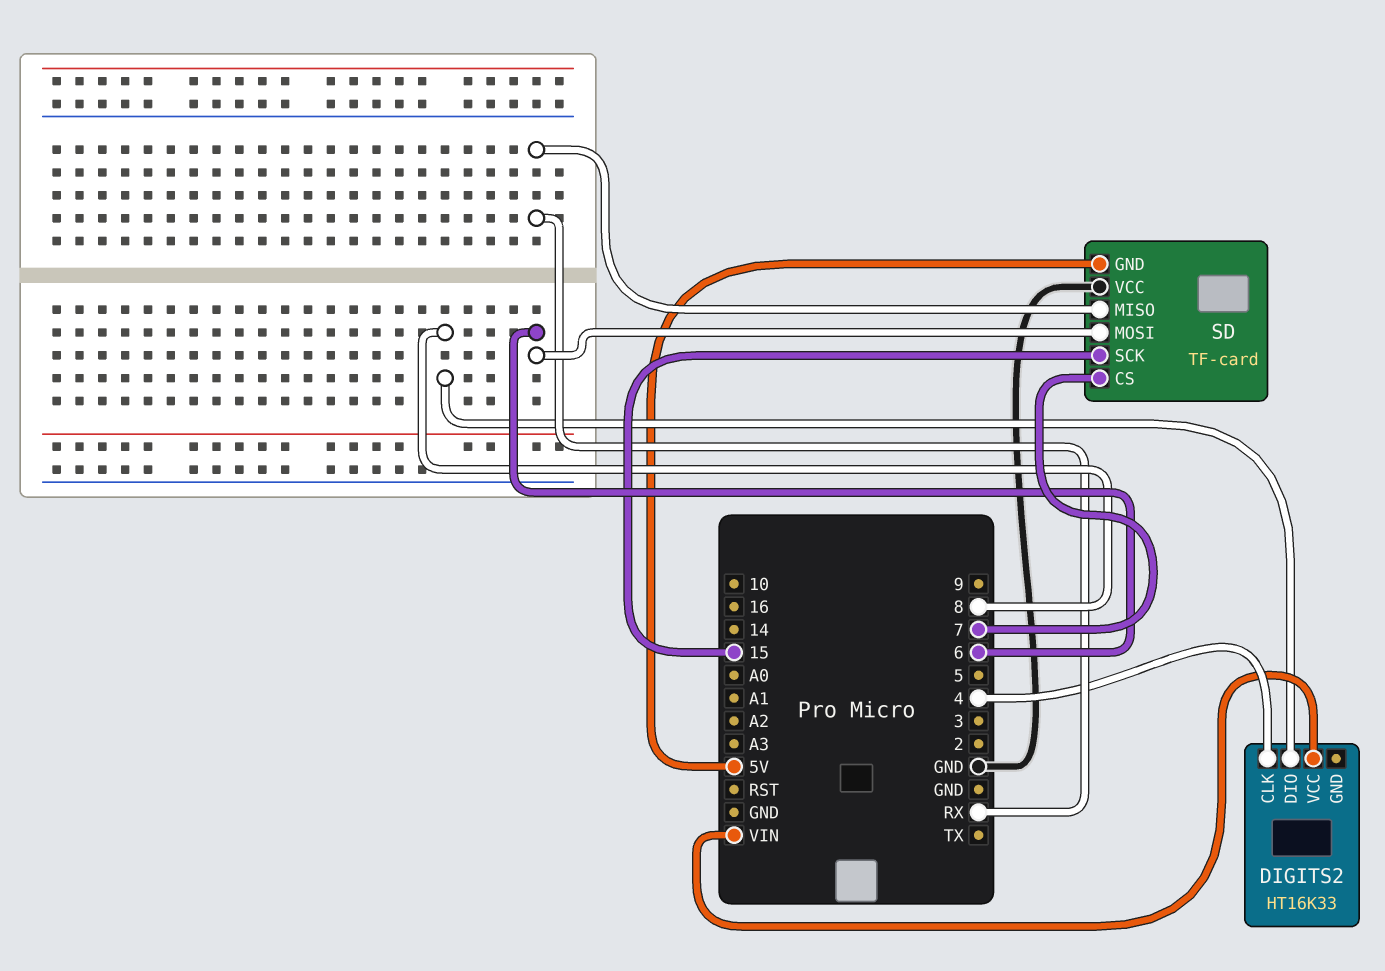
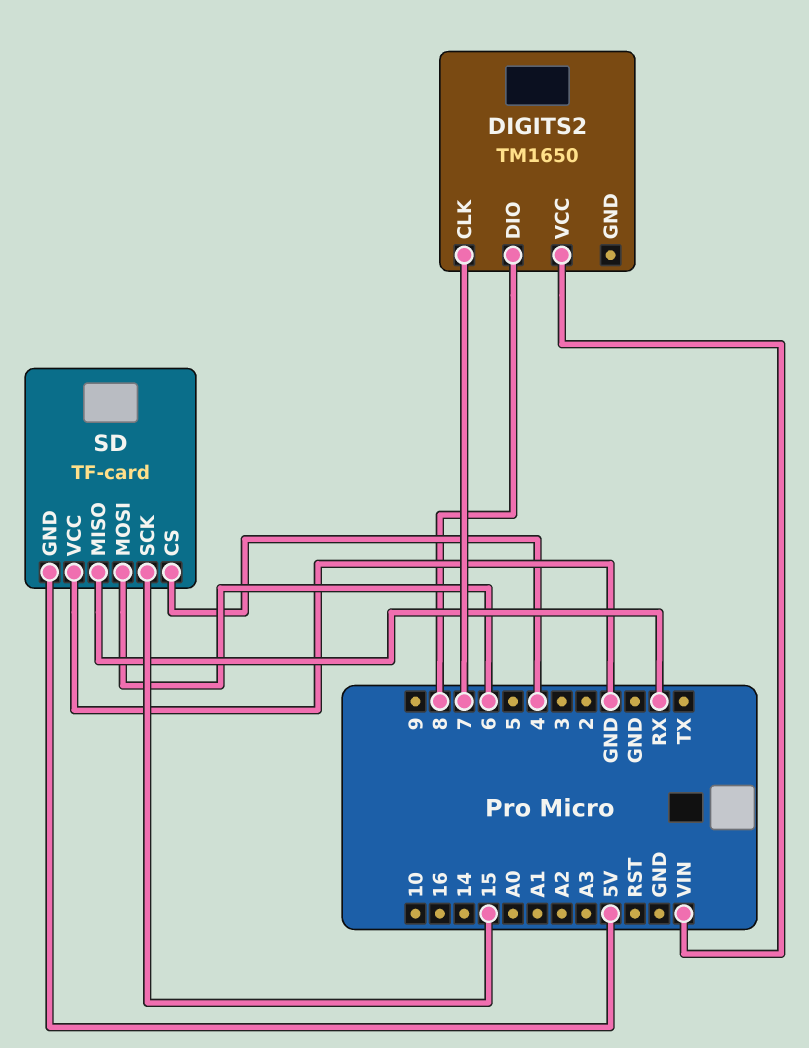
DIGITS2: HT16K33 -> TM1650
DIGITS2 pin CLK: 4 -> 7
SD pin CS: 7 -> 4

